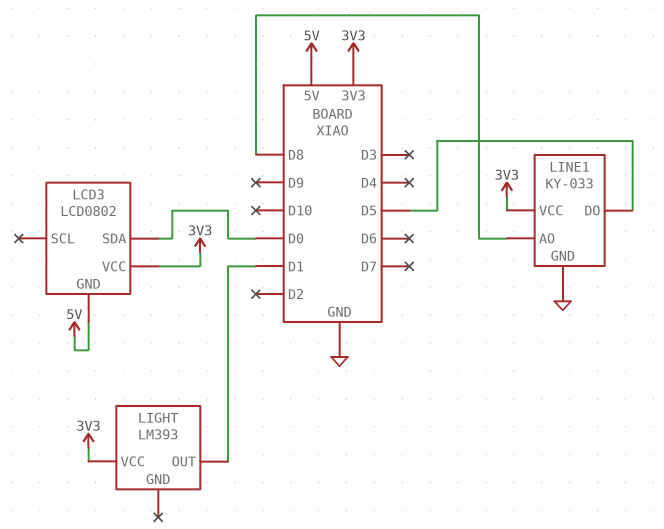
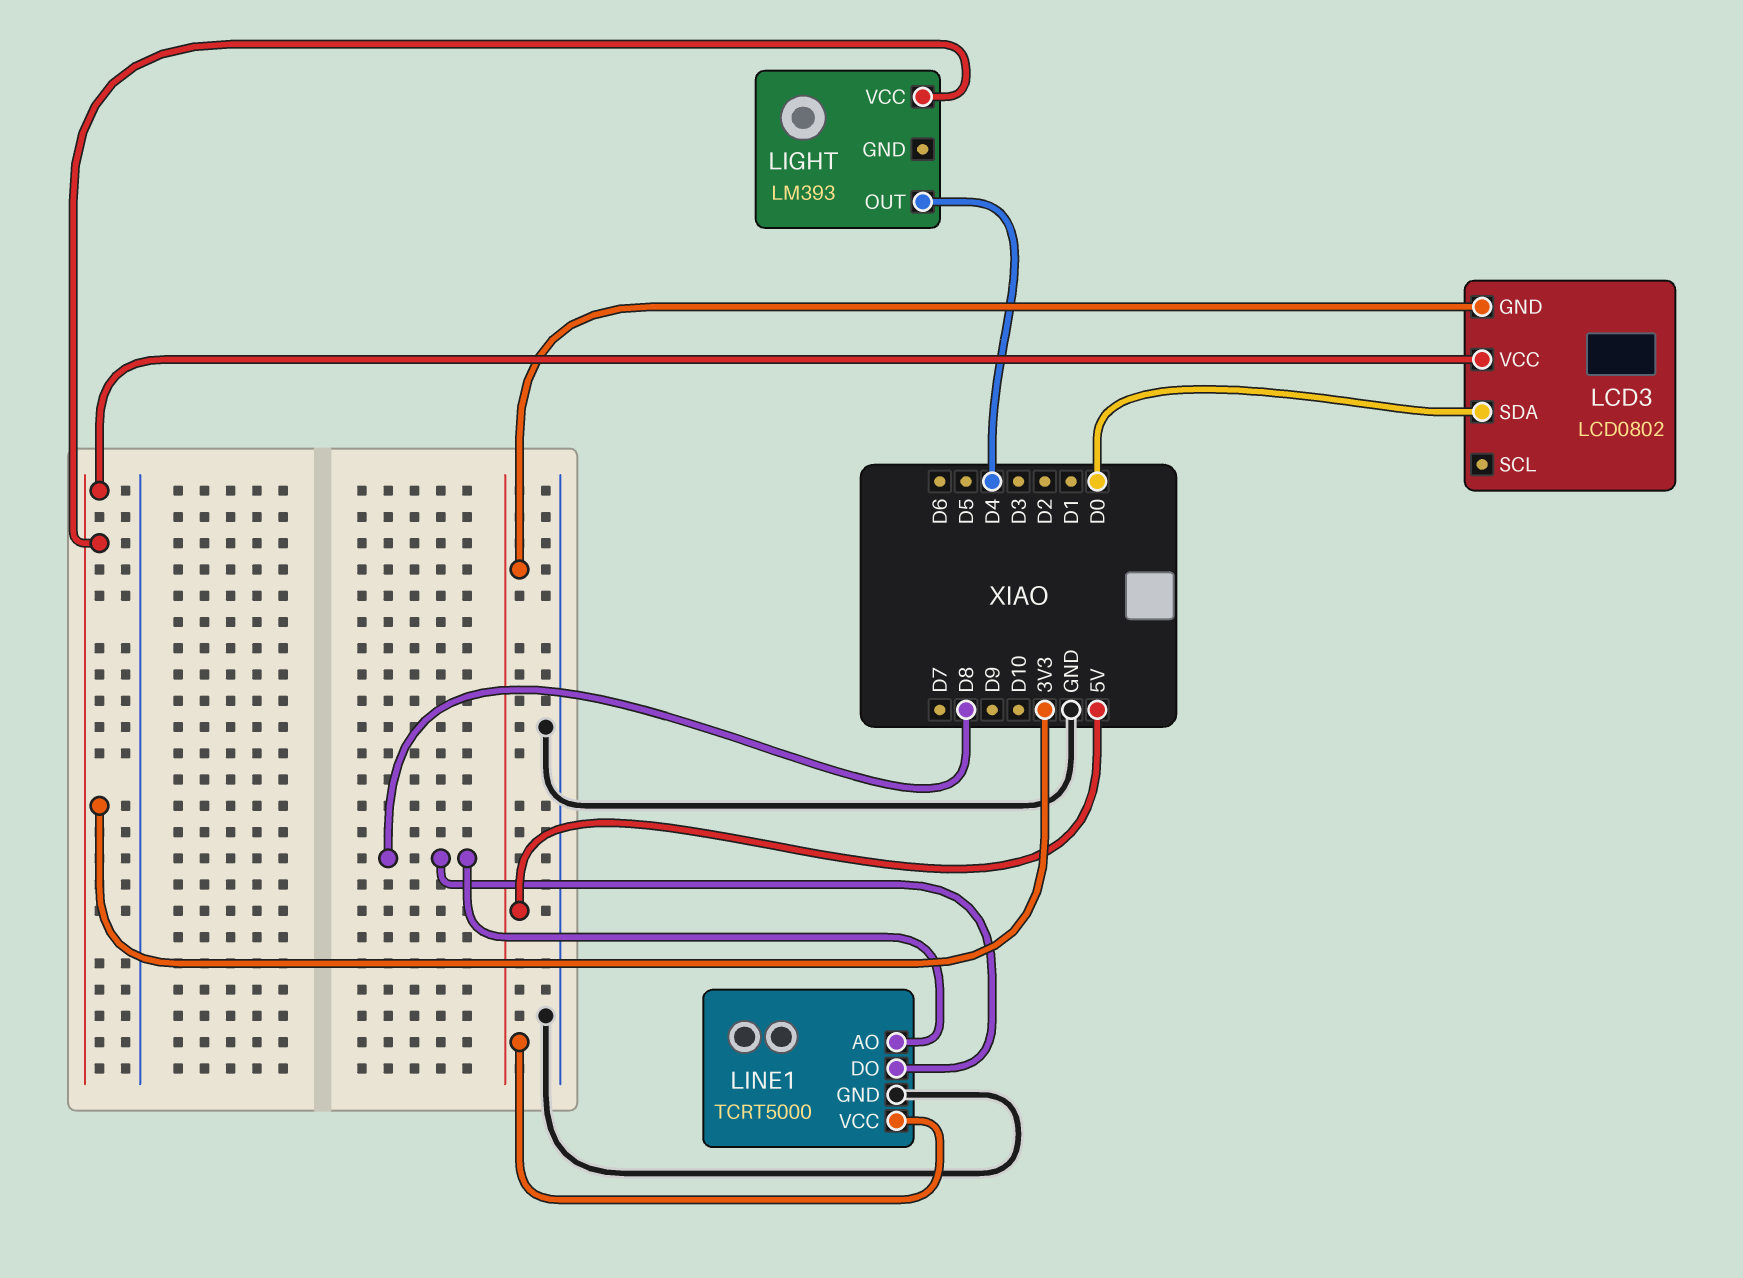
LIGHT pin OUT: D1 -> D4
LINE1: KY-033 -> TCRT5000
LINE1 pin DO: D5 -> D8
LINE1 pin VCC: 3V3 -> 5V

